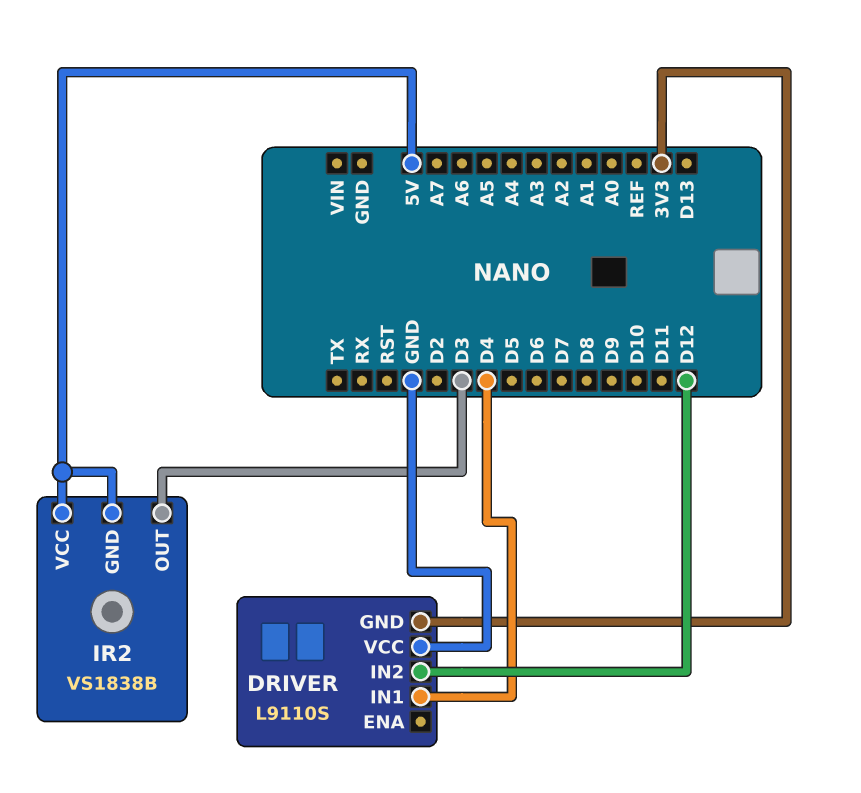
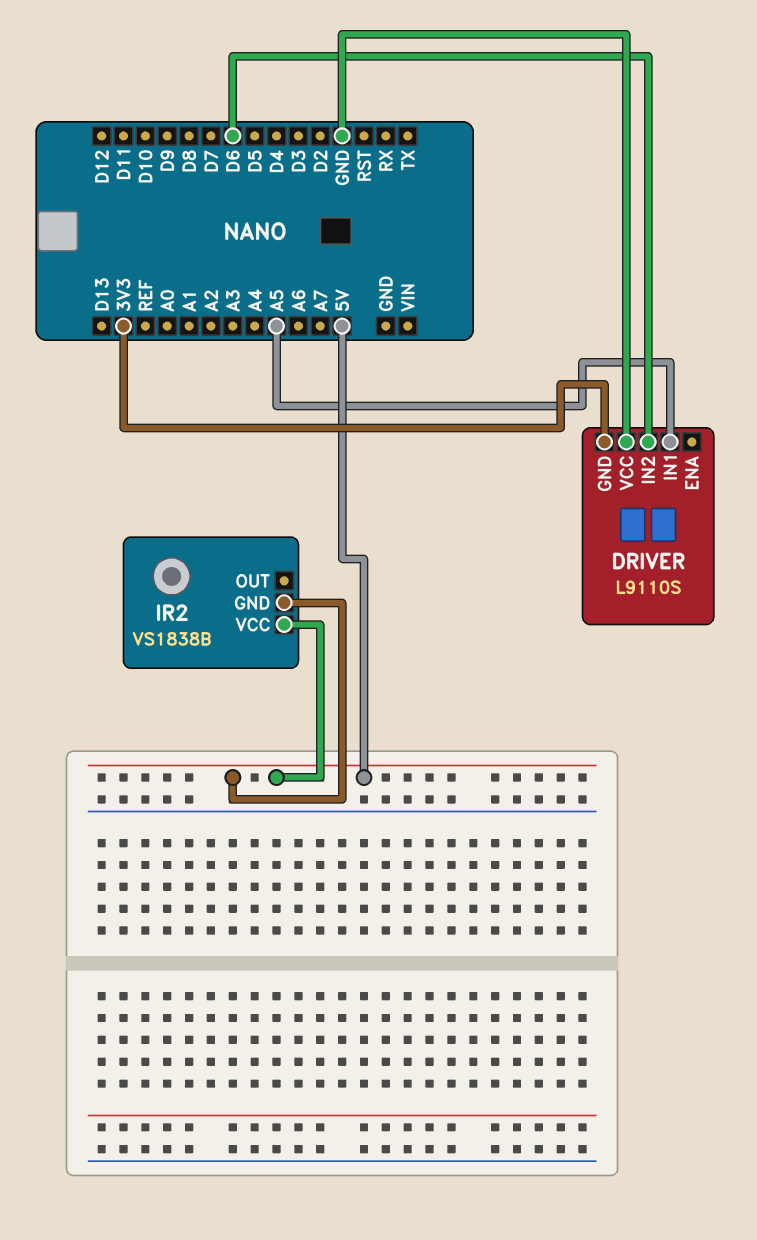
DRIVER pin IN1: D4 -> A5
DRIVER pin IN2: D12 -> D6
IR2 pin OUT: D3 -> none

